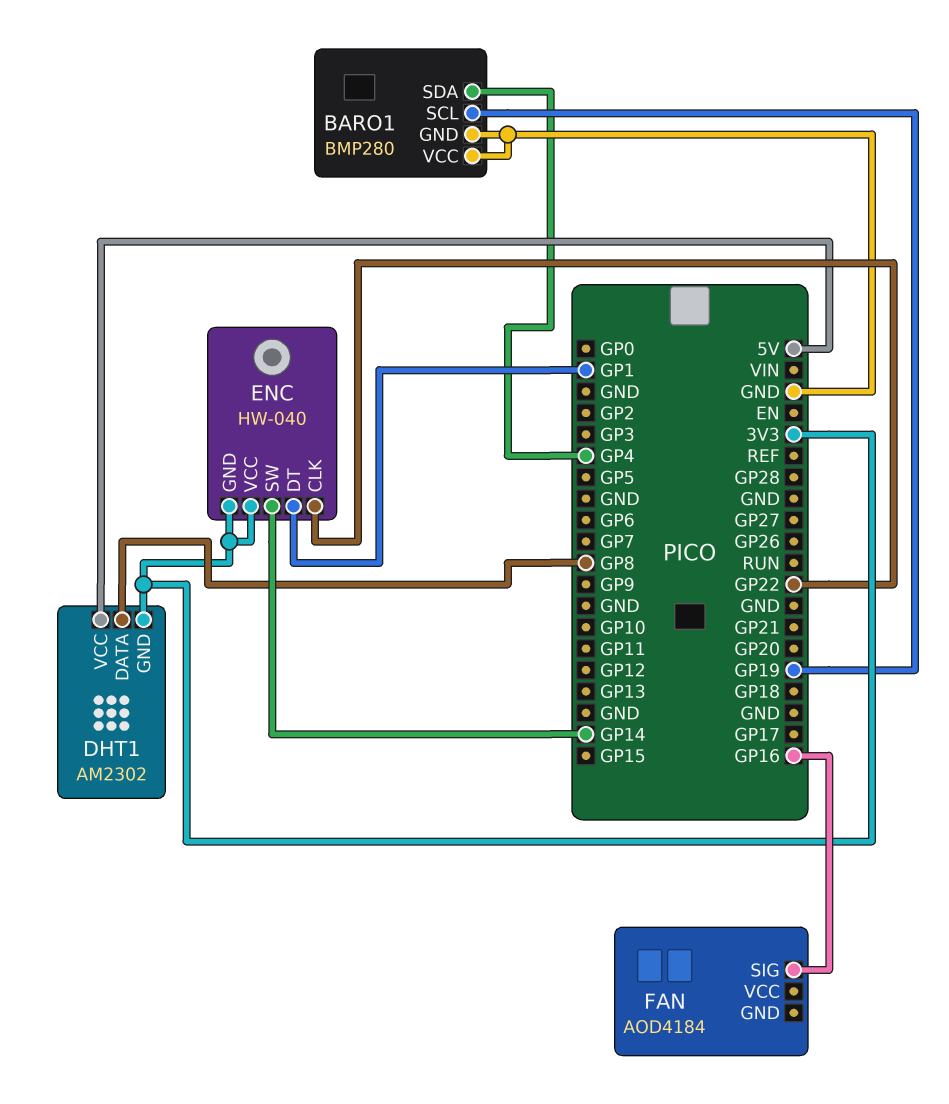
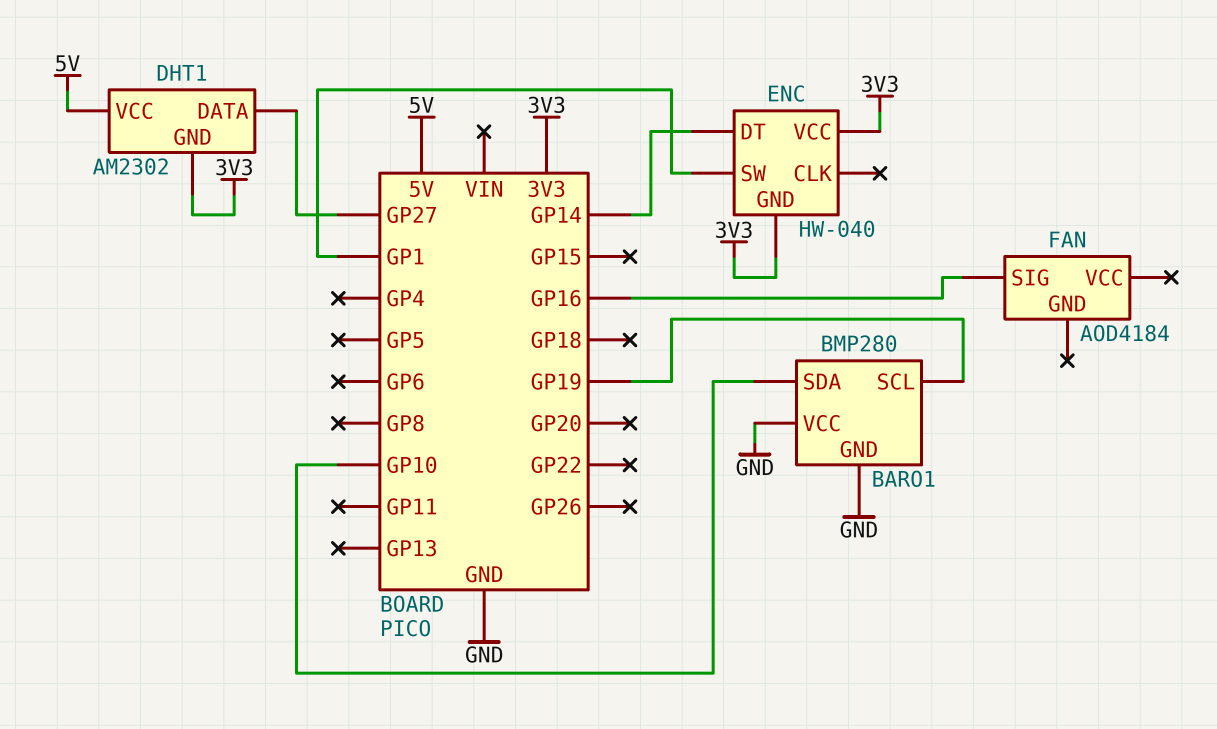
BARO1 pin SDA: GP4 -> GP10
DHT1 pin DATA: GP8 -> GP27
ENC pin CLK: GP22 -> none
ENC pin DT: GP1 -> GP14
ENC pin SW: GP14 -> GP1

